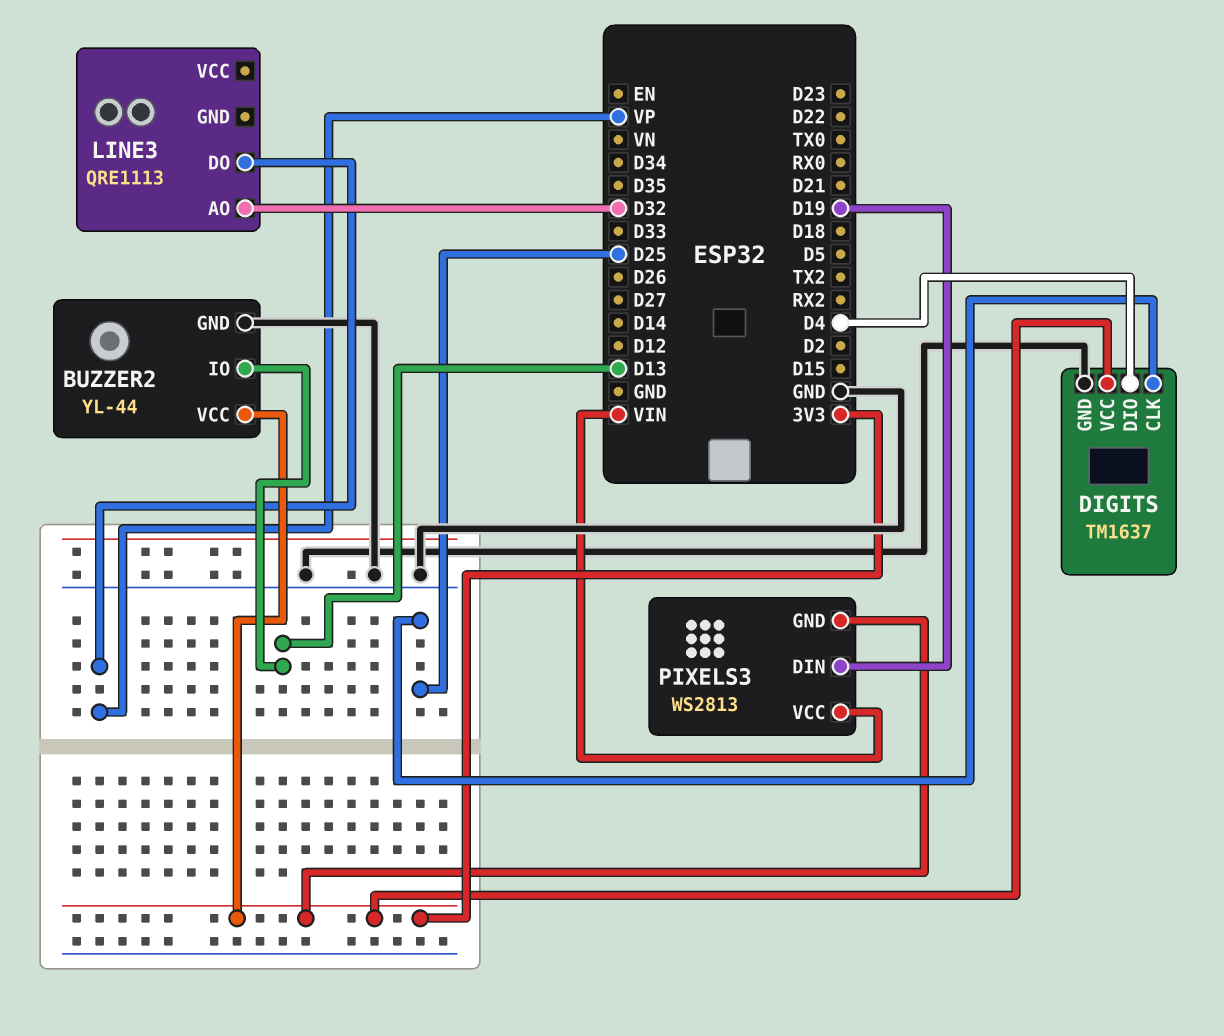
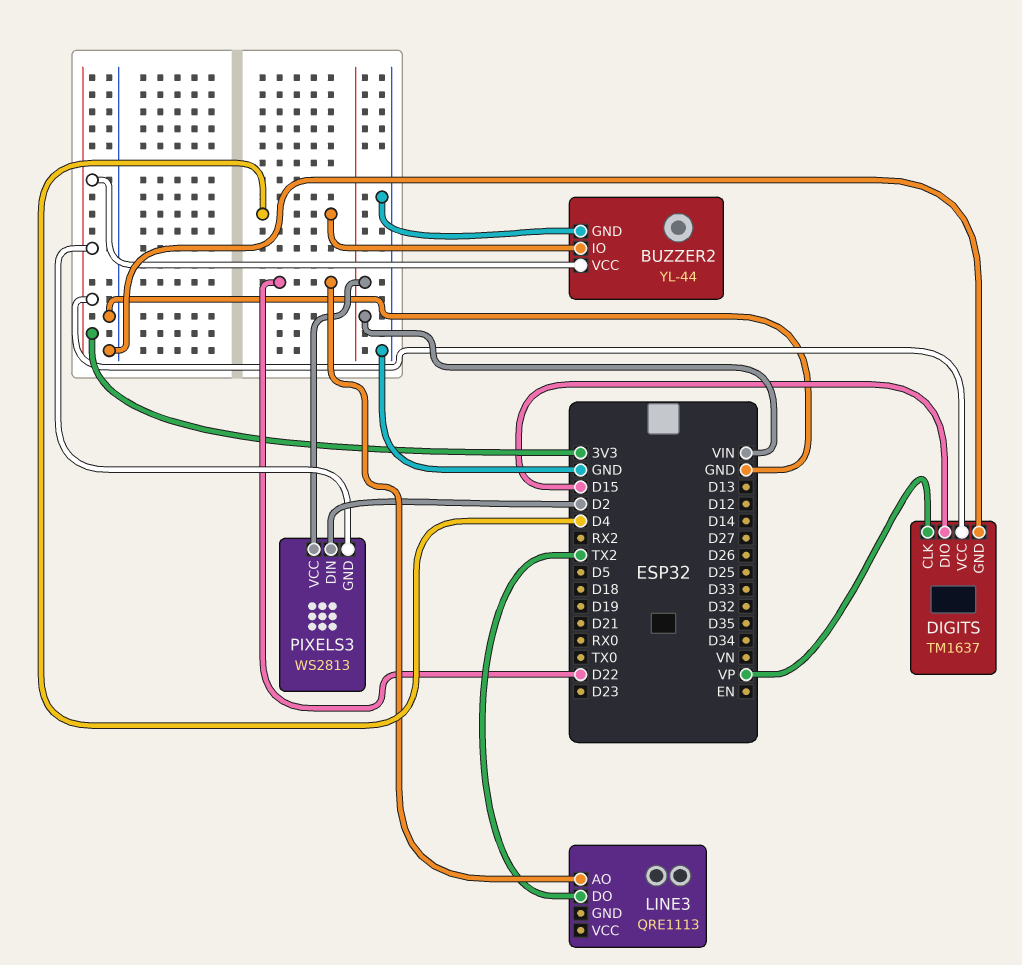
BUZZER2 pin IO: D13 -> D4
DIGITS pin CLK: D25 -> VP
DIGITS pin DIO: D4 -> D15
LINE3 pin AO: D32 -> D22
LINE3 pin DO: VP -> TX2
PIXELS3 pin DIN: D19 -> D2

